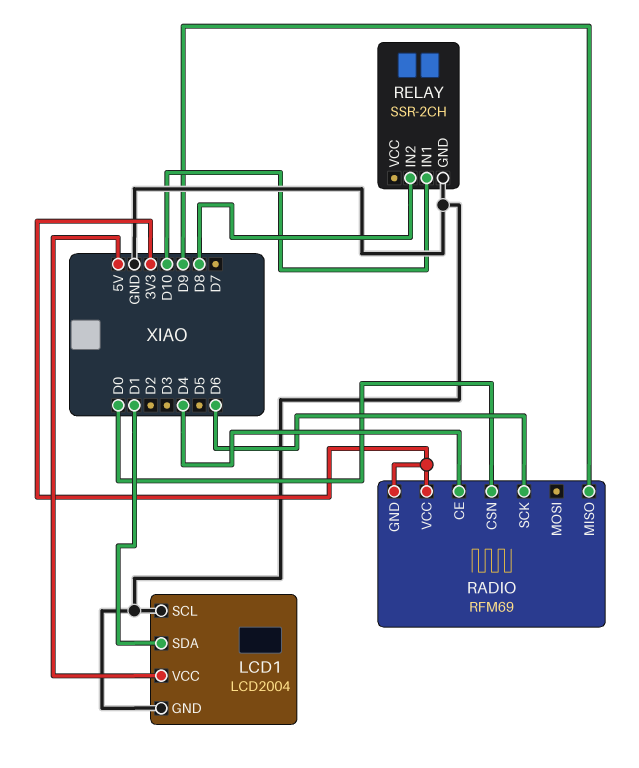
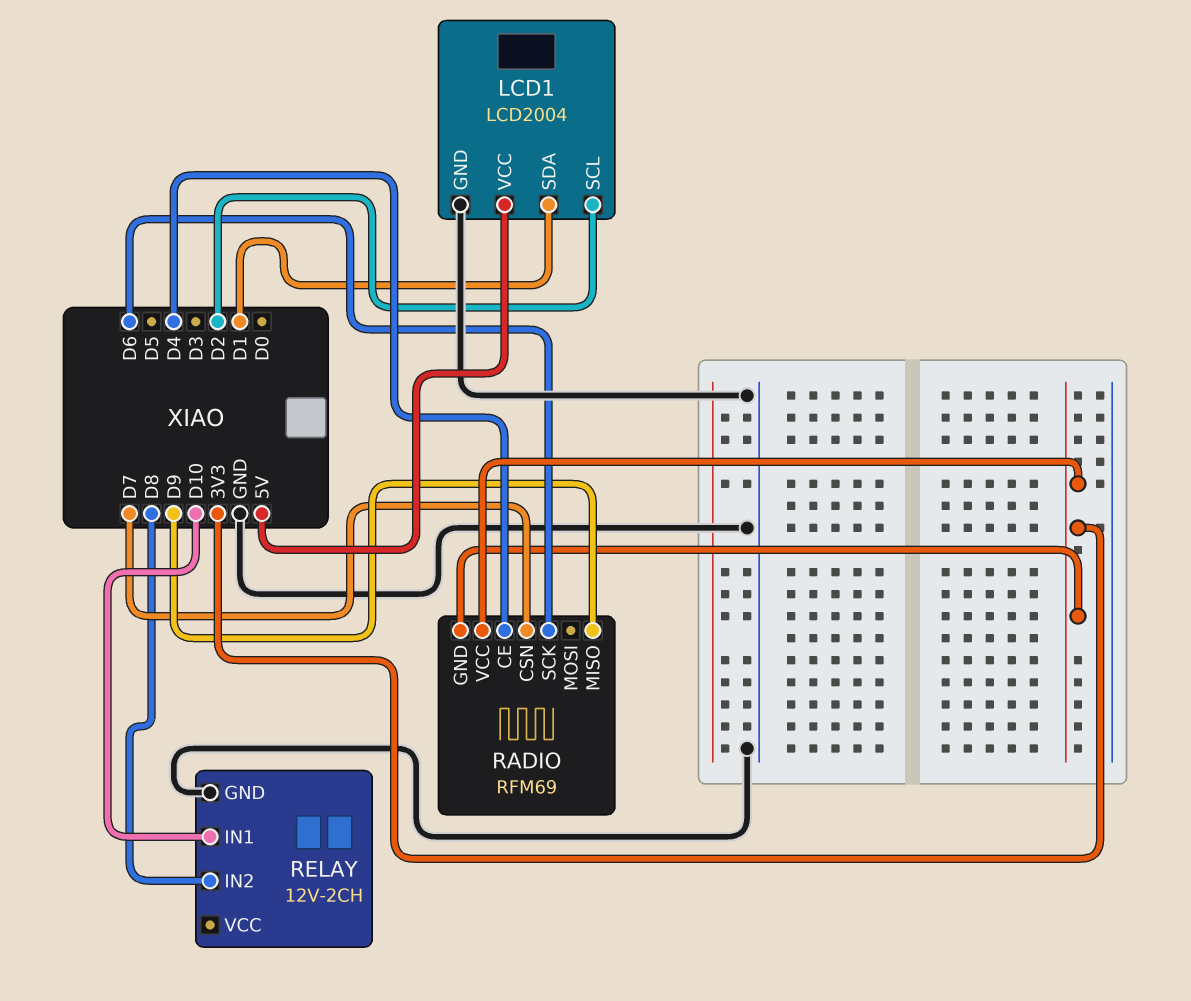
LCD1 pin SCL: GND -> D2
RADIO pin CSN: D0 -> D7
RELAY: SSR-2CH -> 12V-2CH

